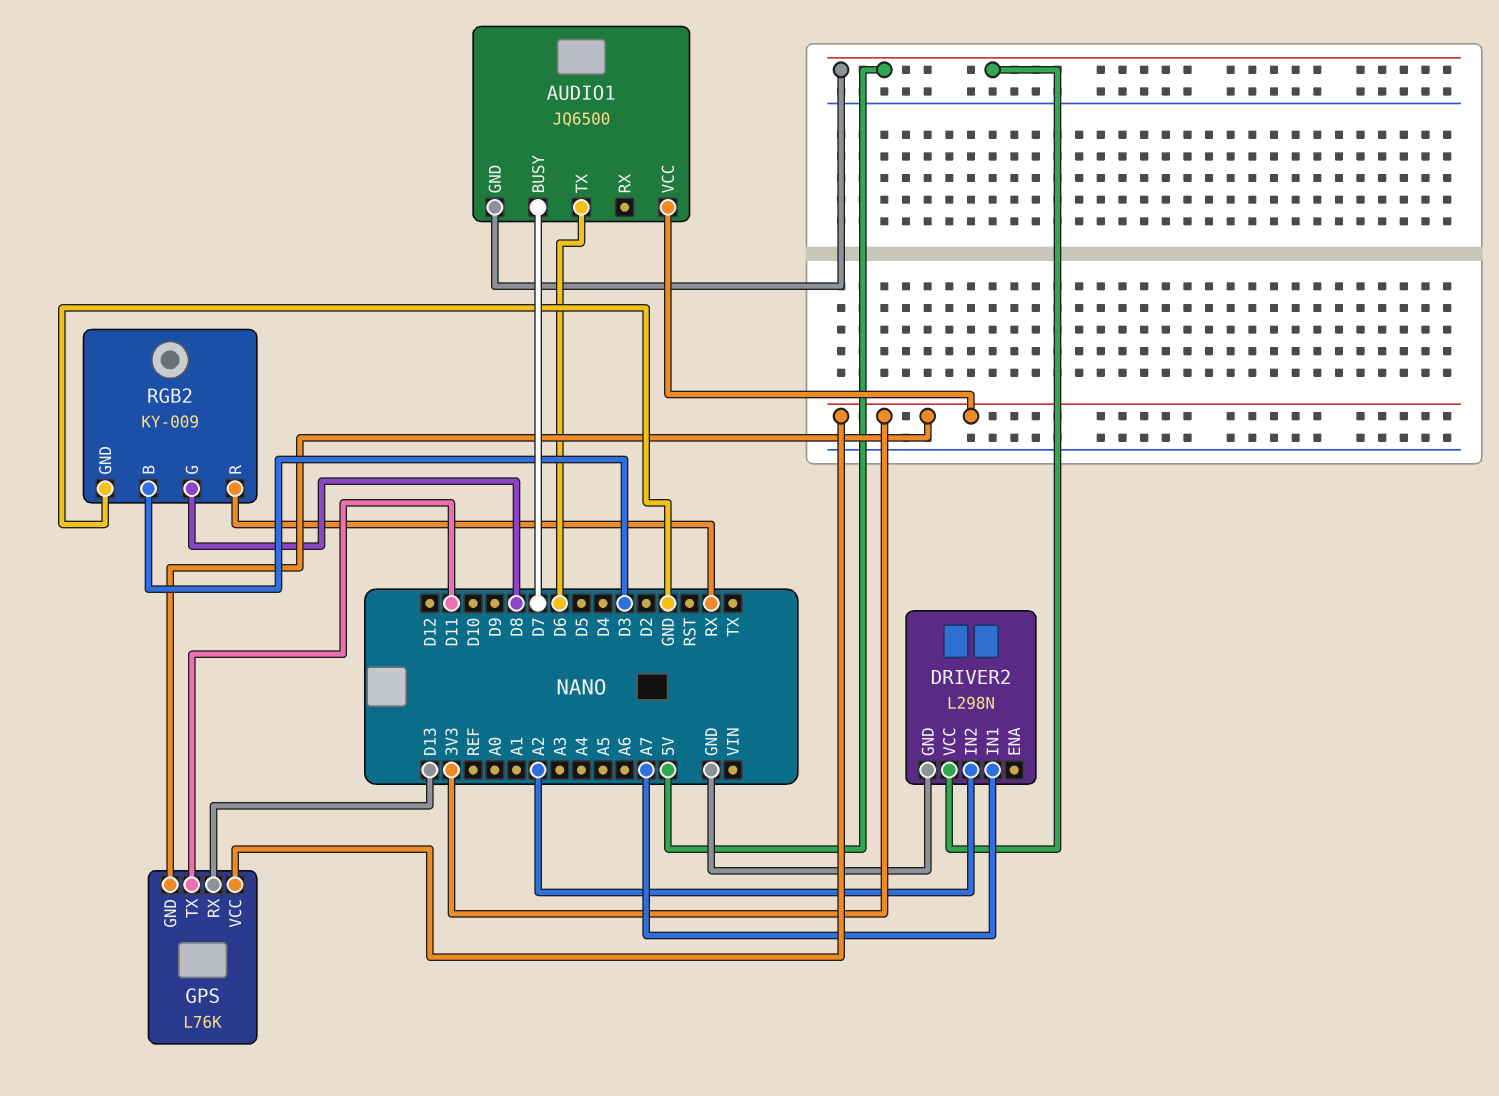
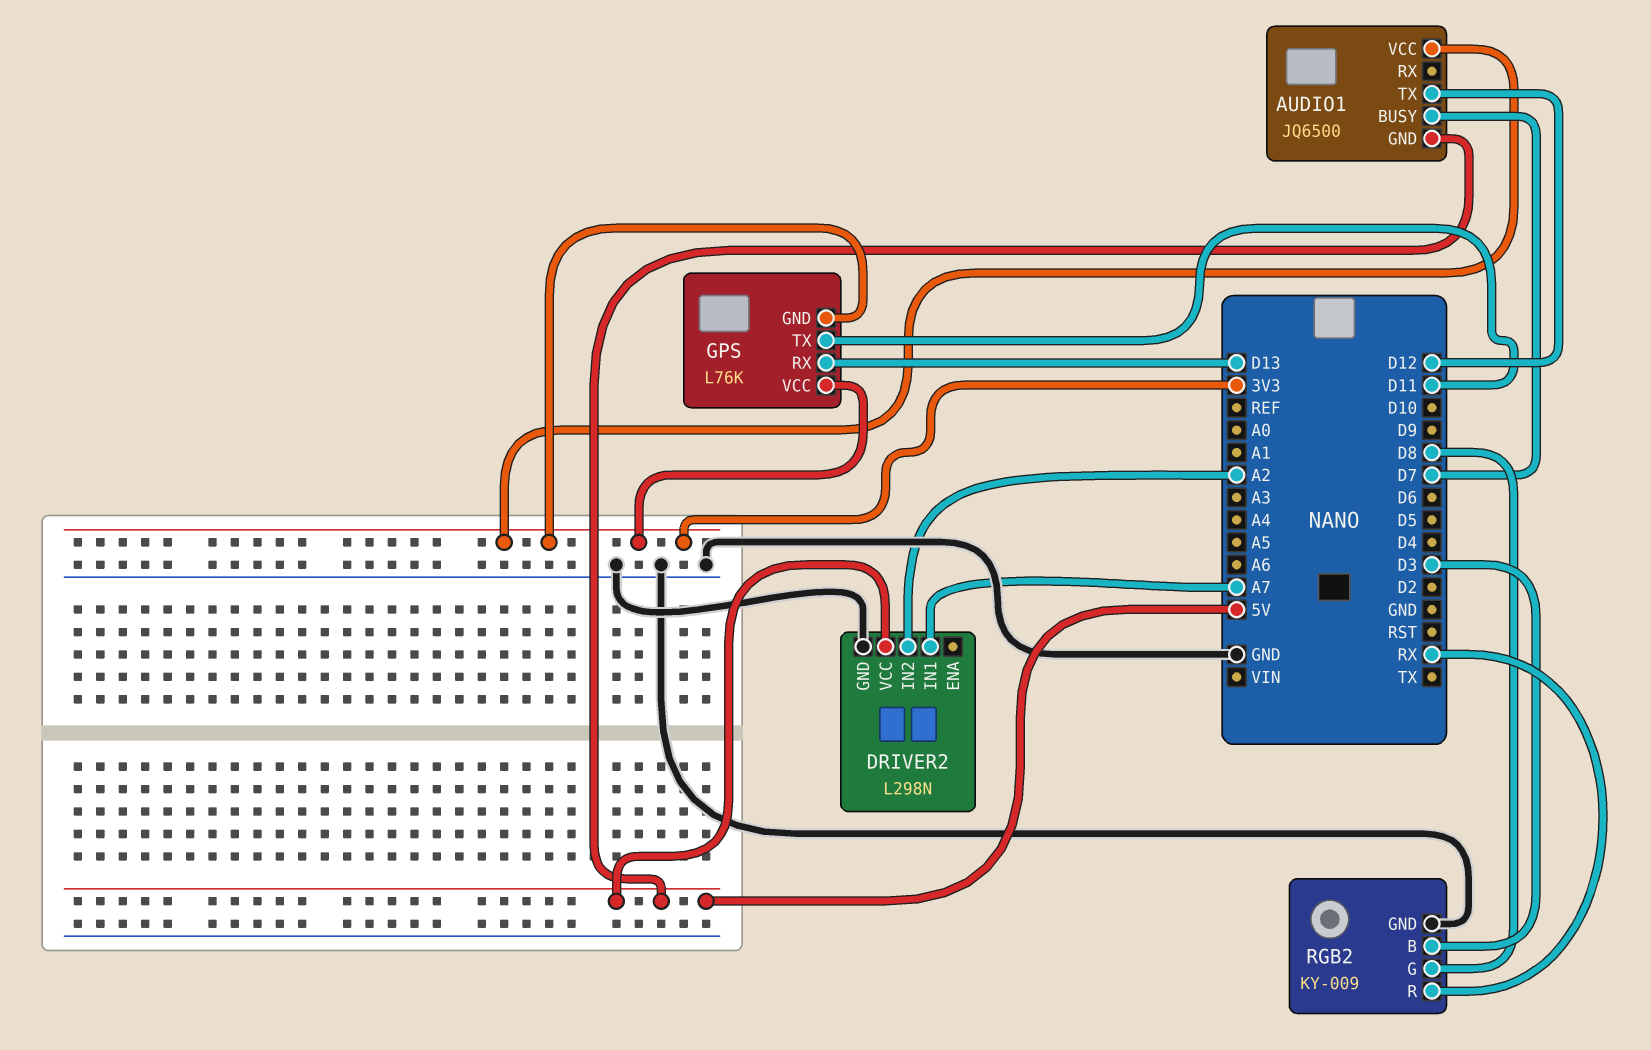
AUDIO1 pin TX: D6 -> D12

